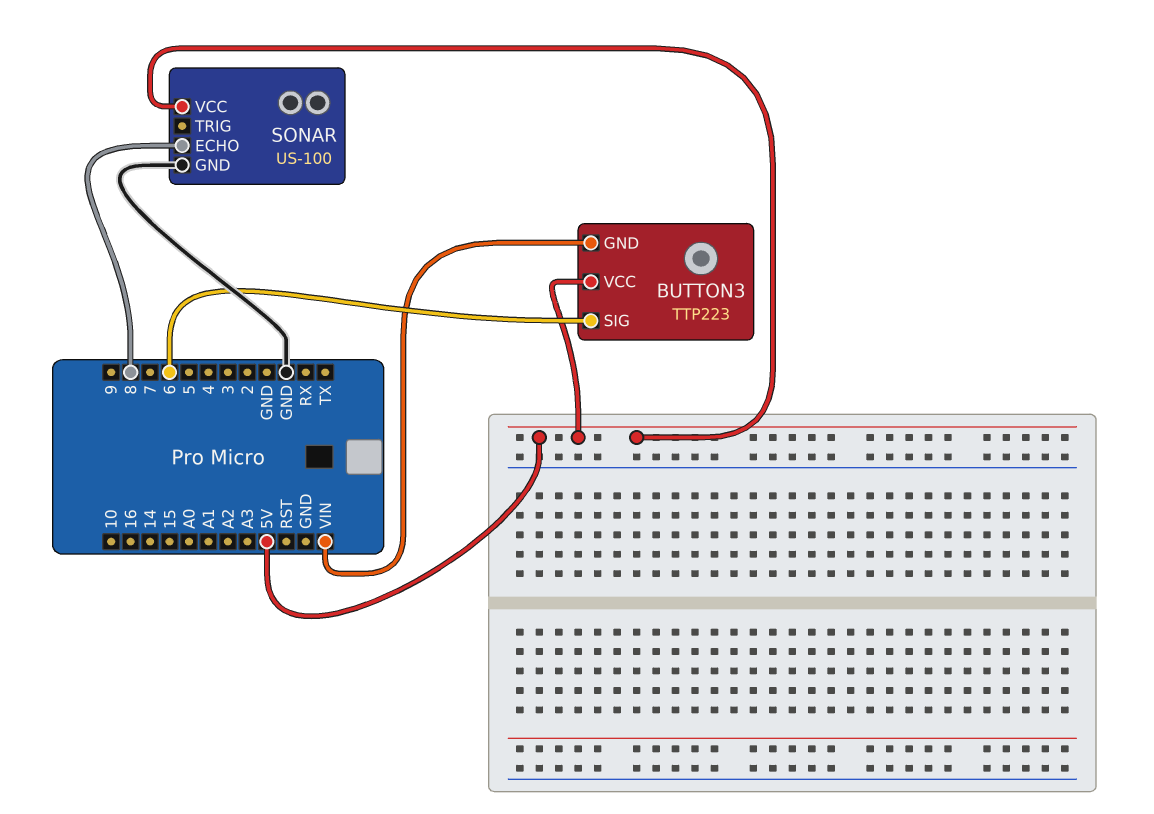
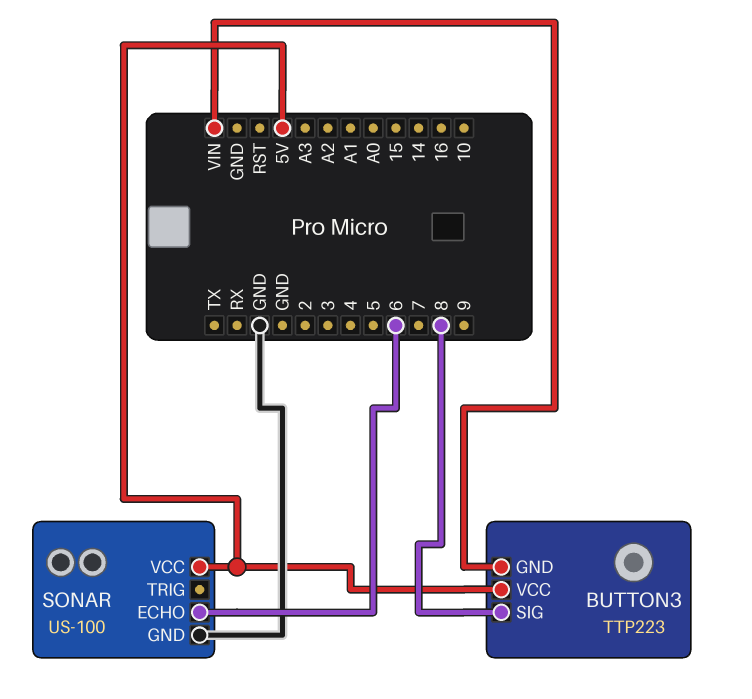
BUTTON3 pin SIG: 6 -> 8
SONAR pin ECHO: 8 -> 6

